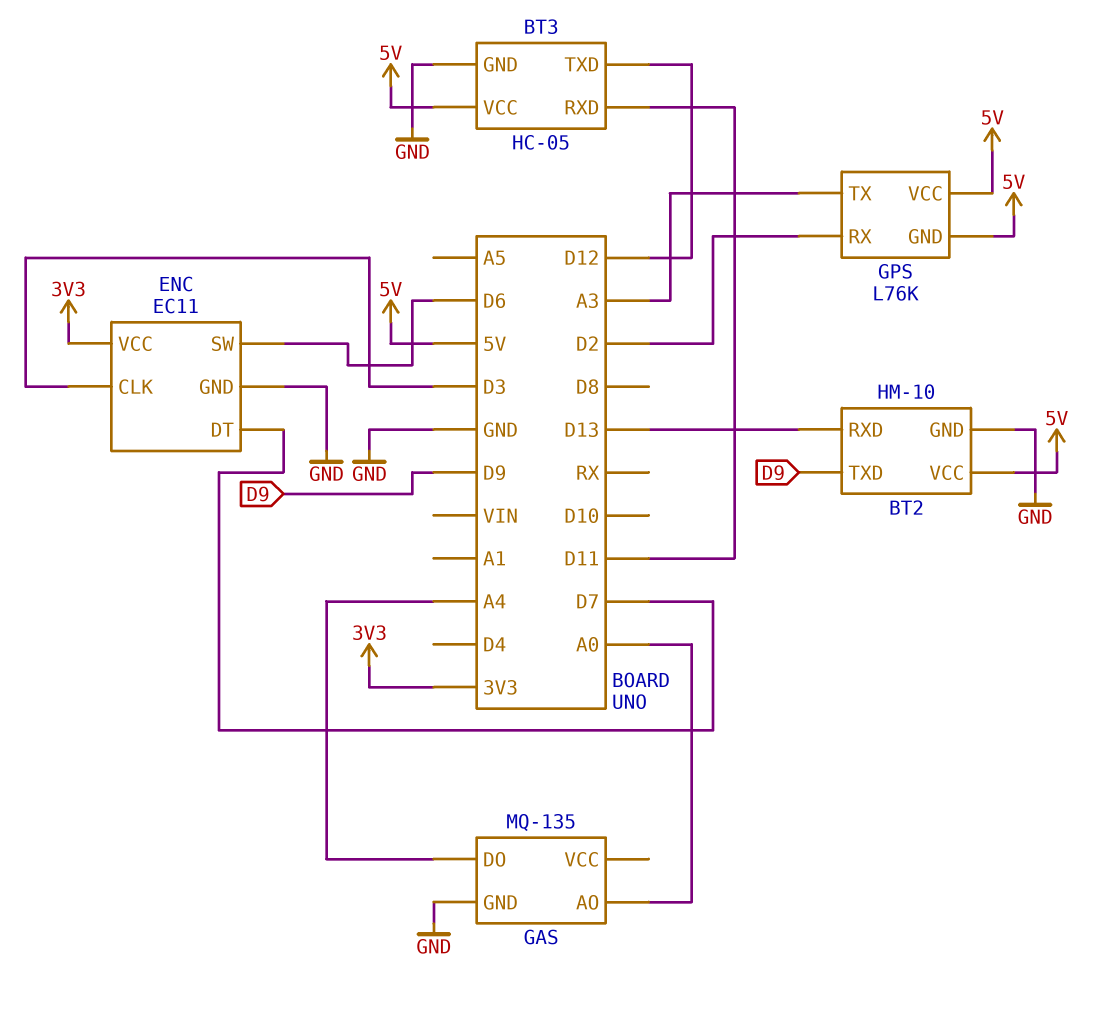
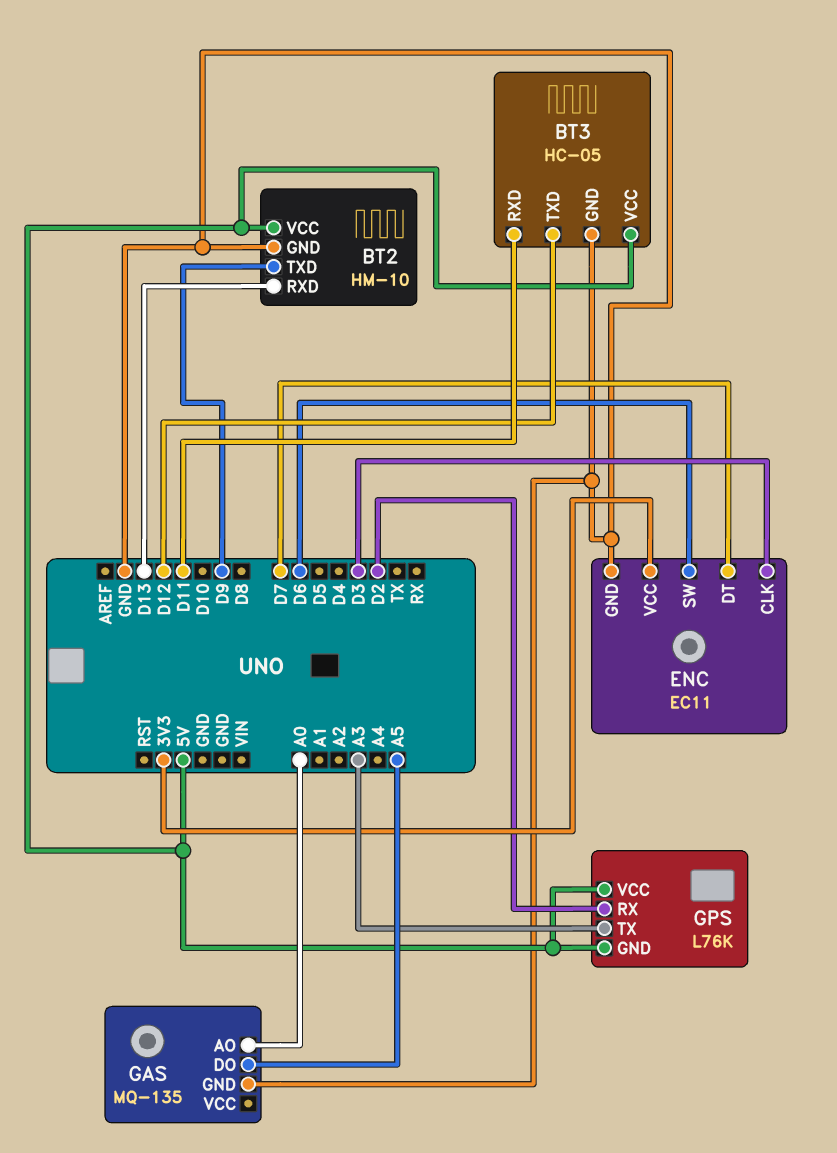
GAS pin DO: A4 -> A5

